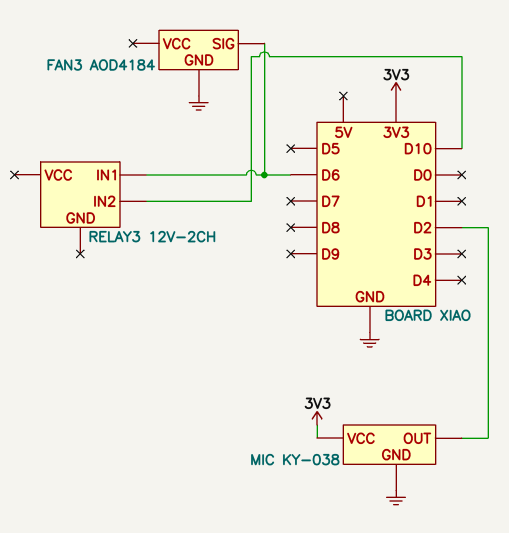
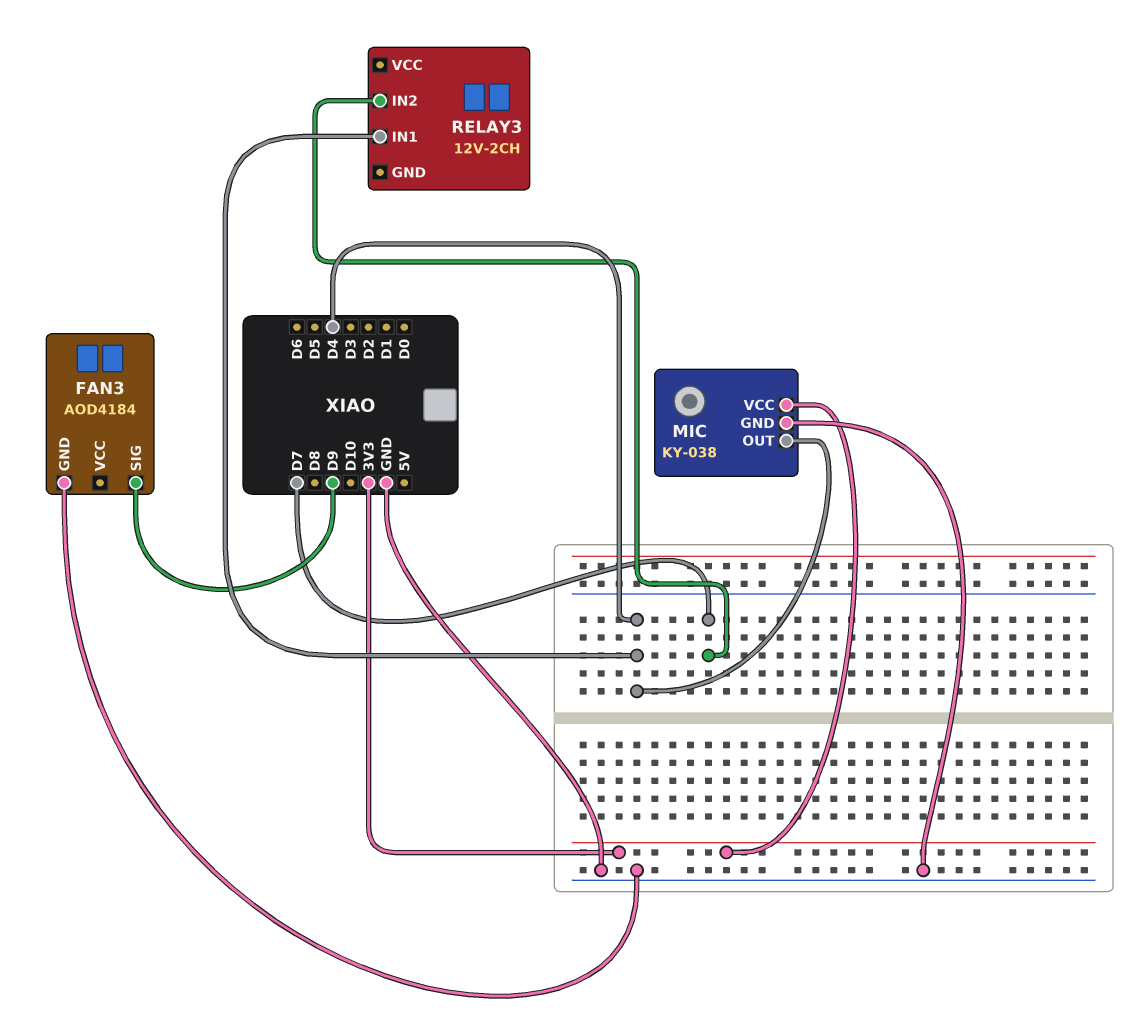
FAN3 pin SIG: D6 -> D9
MIC pin OUT: D2 -> D4
RELAY3 pin IN1: D6 -> D4
RELAY3 pin IN2: D10 -> D7

